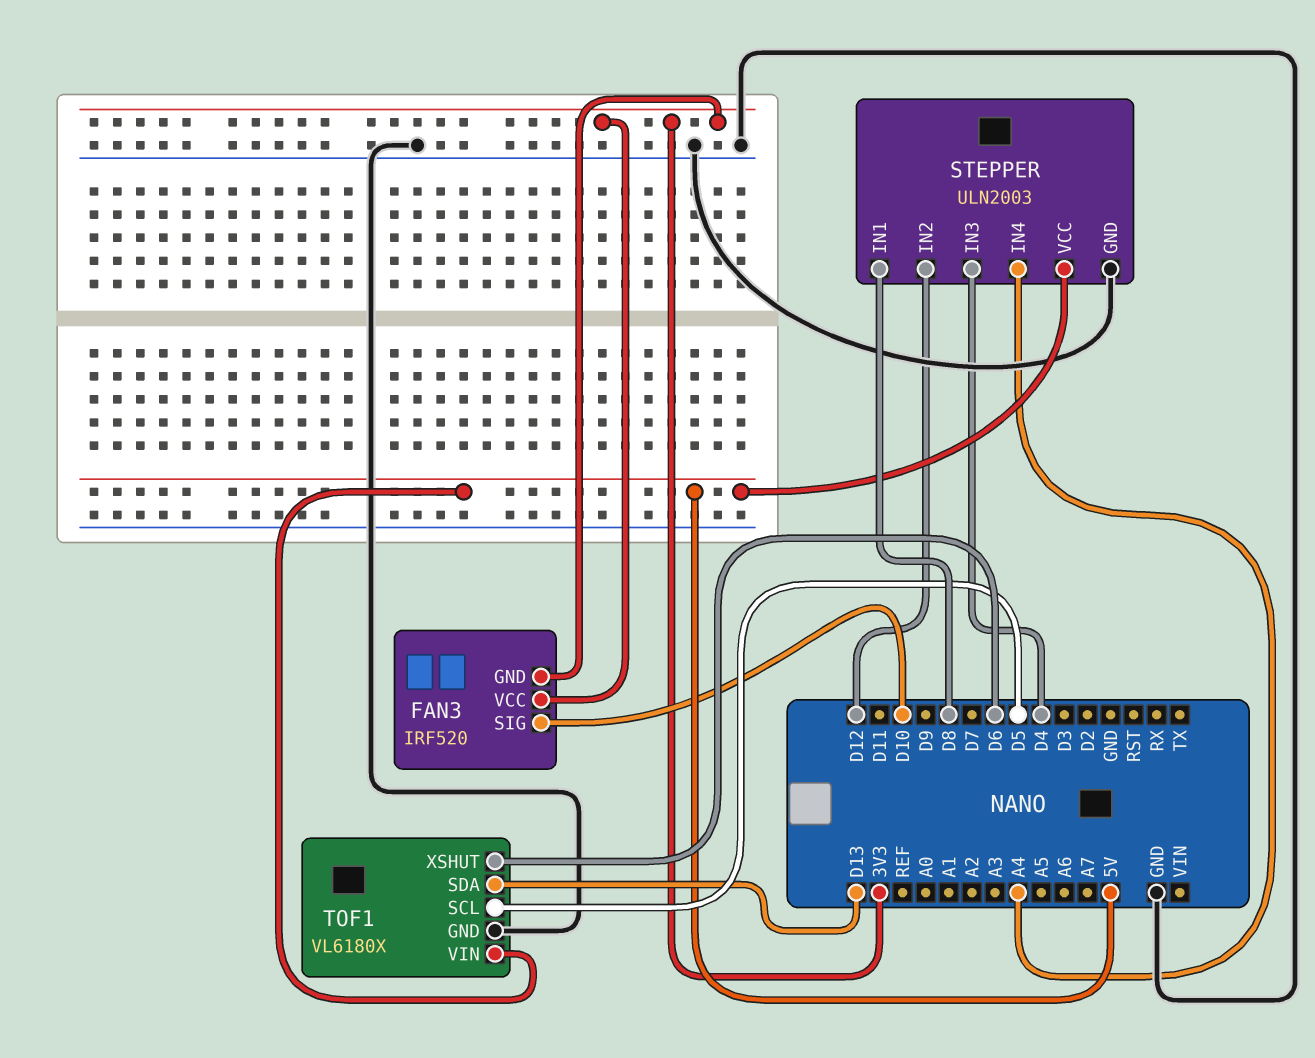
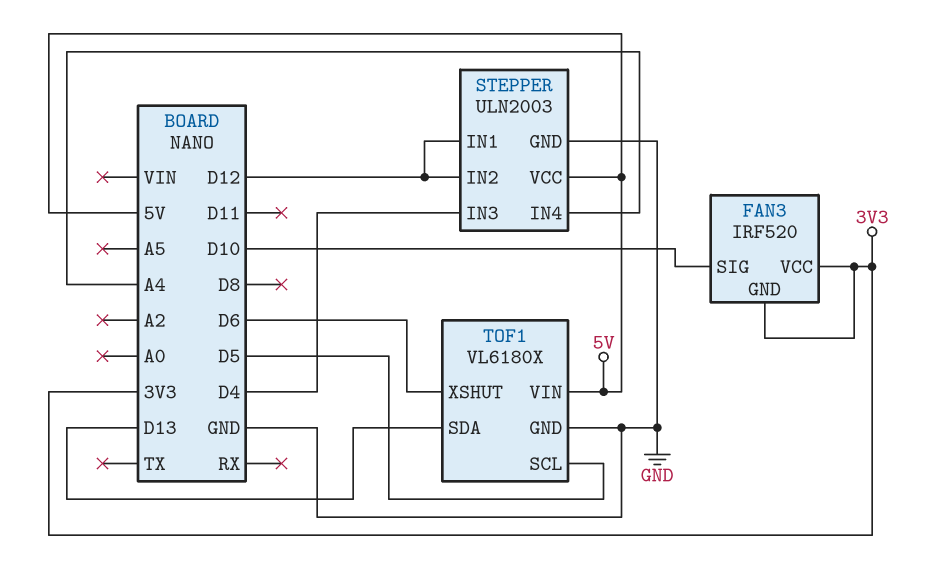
STEPPER pin IN1: D8 -> D12

